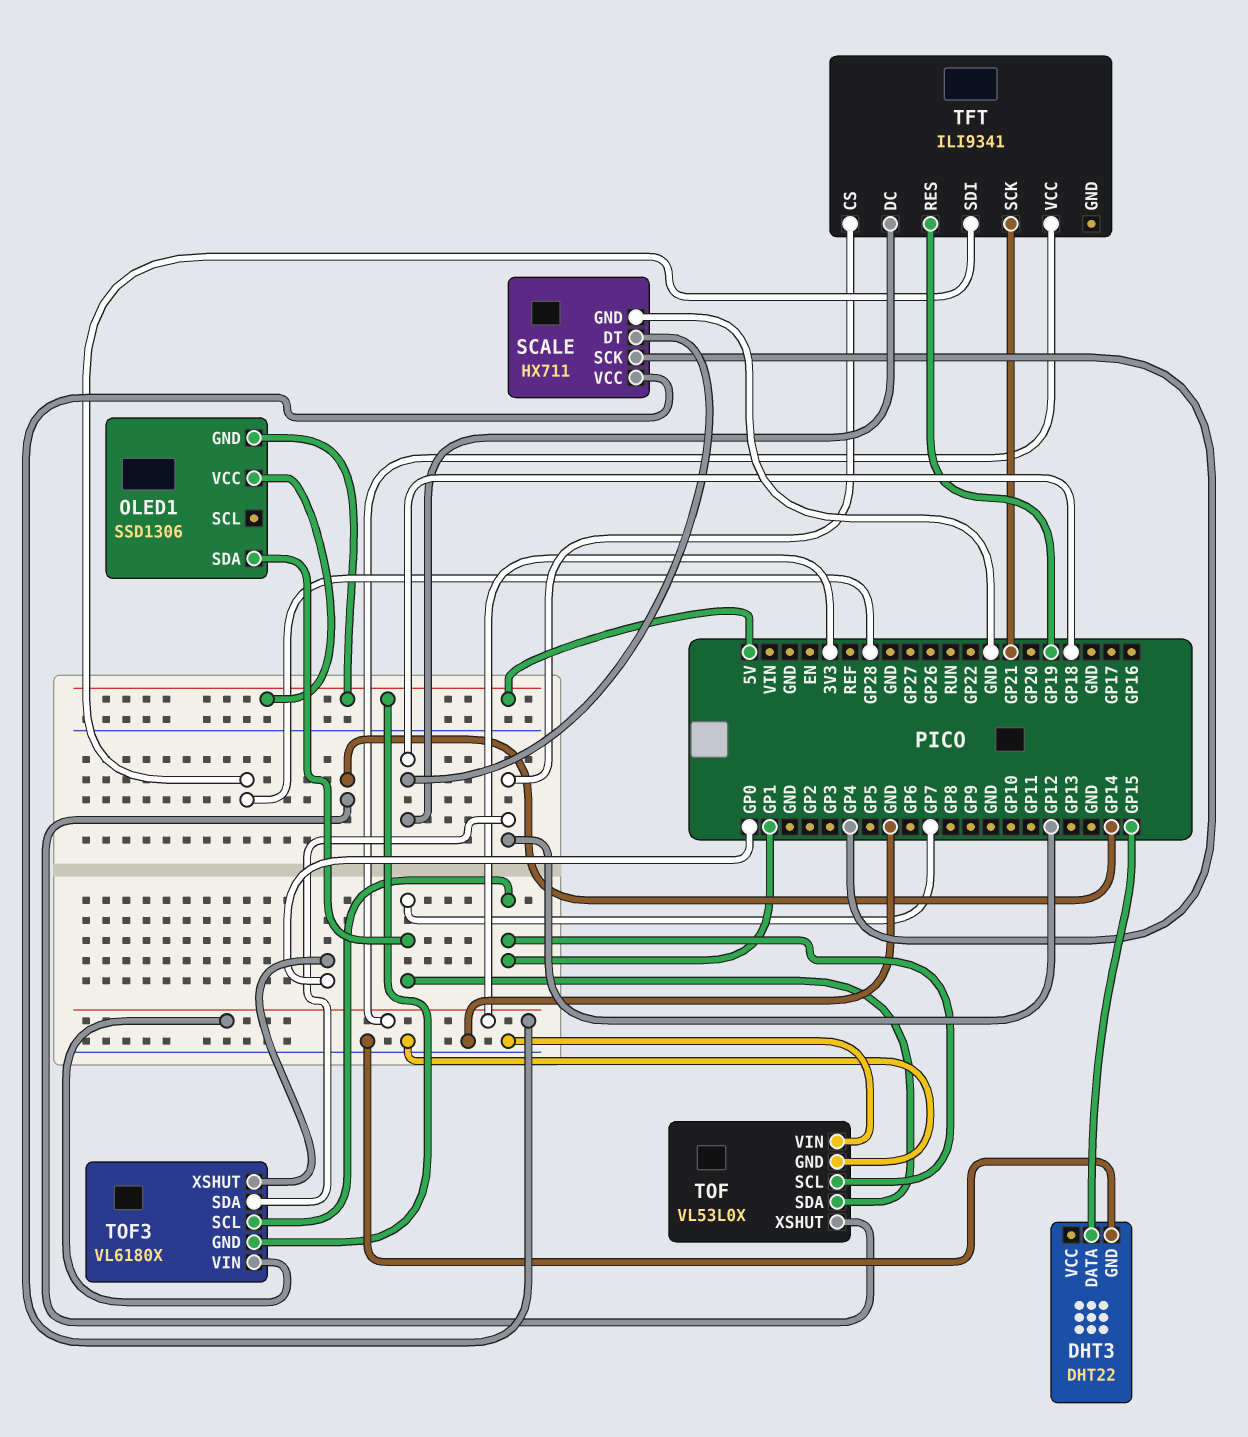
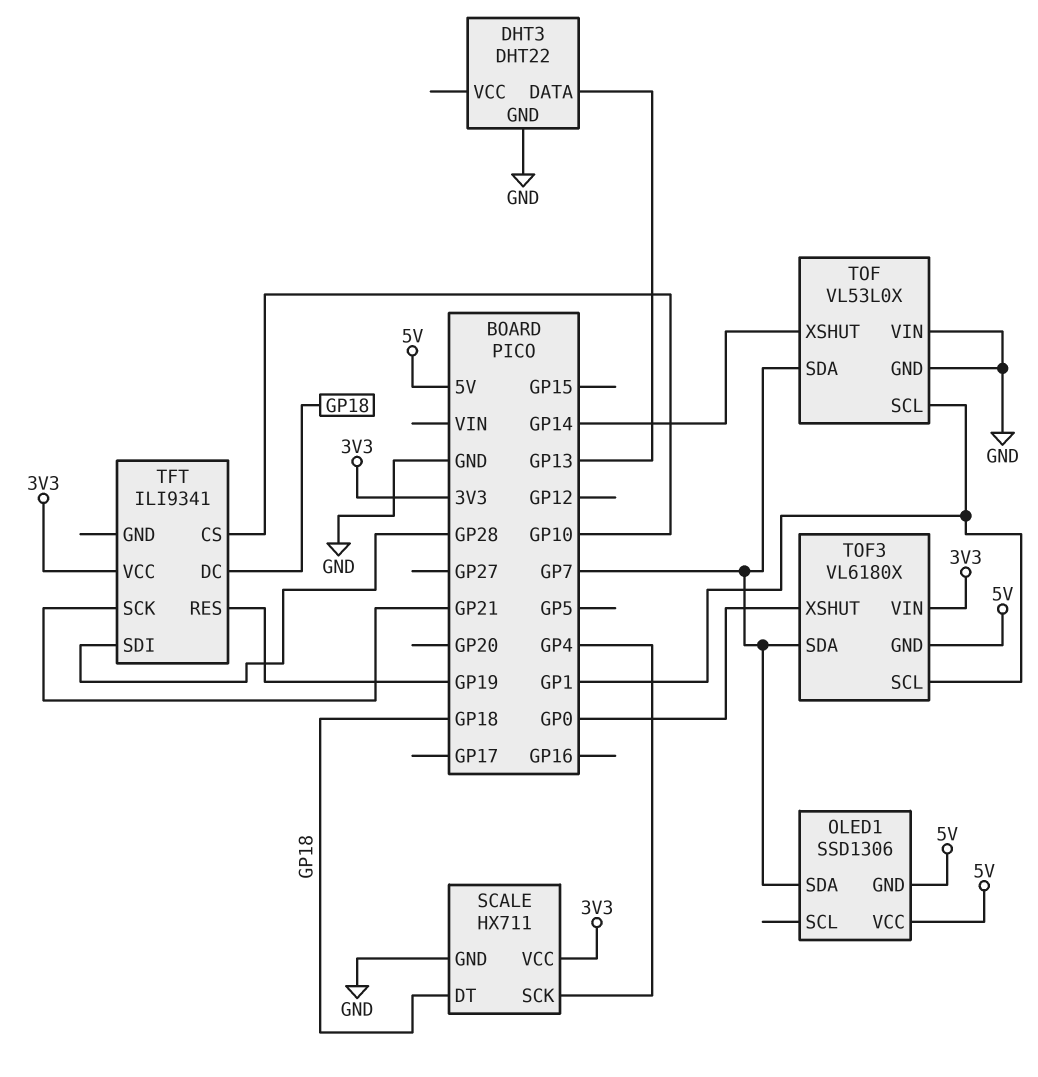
DHT3 pin DATA: GP15 -> GP13
TFT pin CS: GP12 -> GP10
TOF3 pin SDA: GP12 -> GP7

